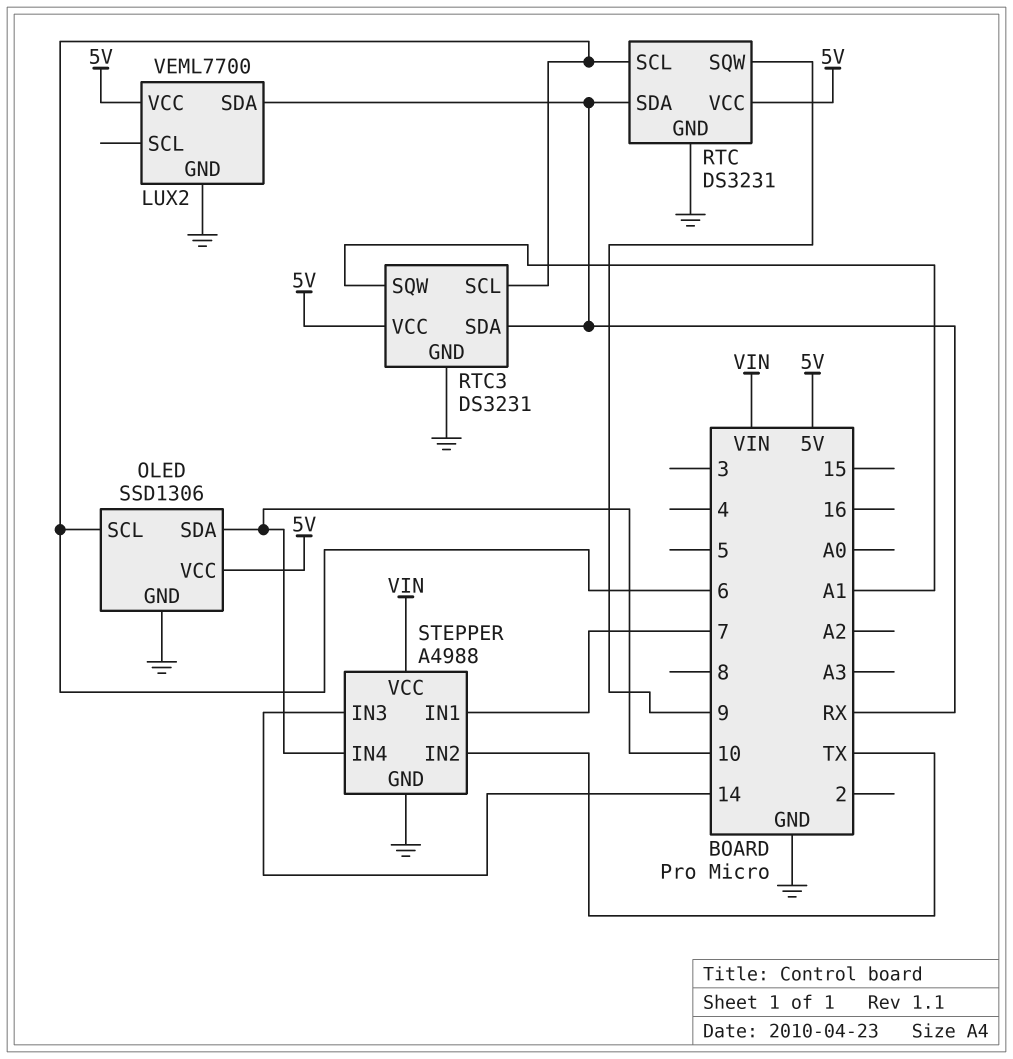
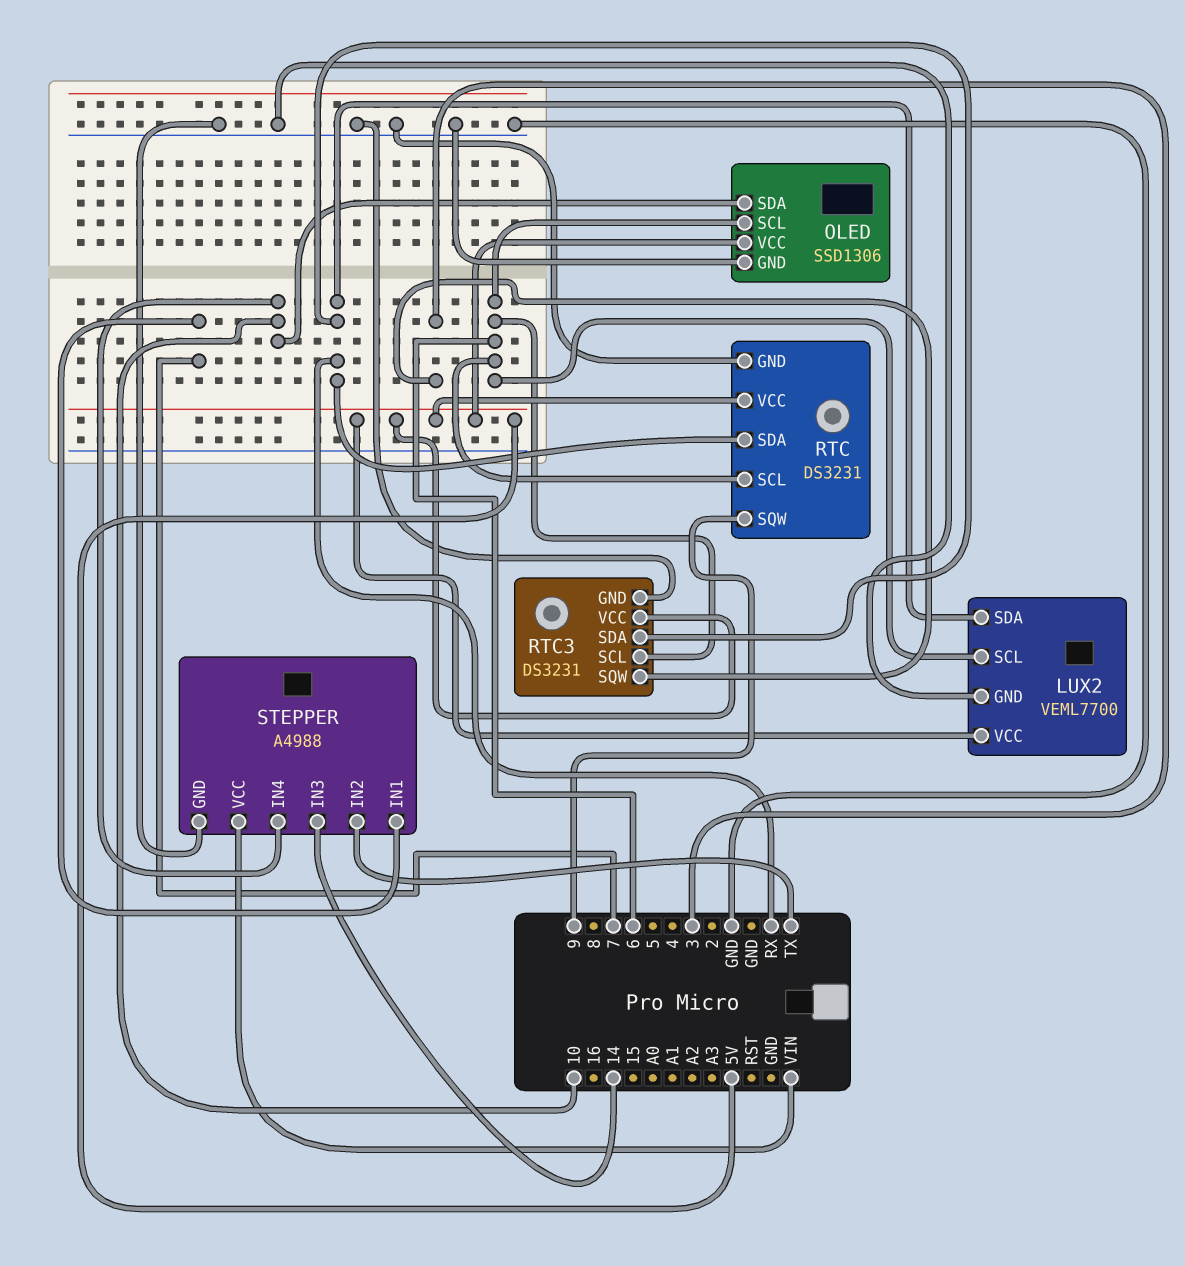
LUX2 pin SCL: none -> 6
RTC3 pin SQW: A1 -> 3

